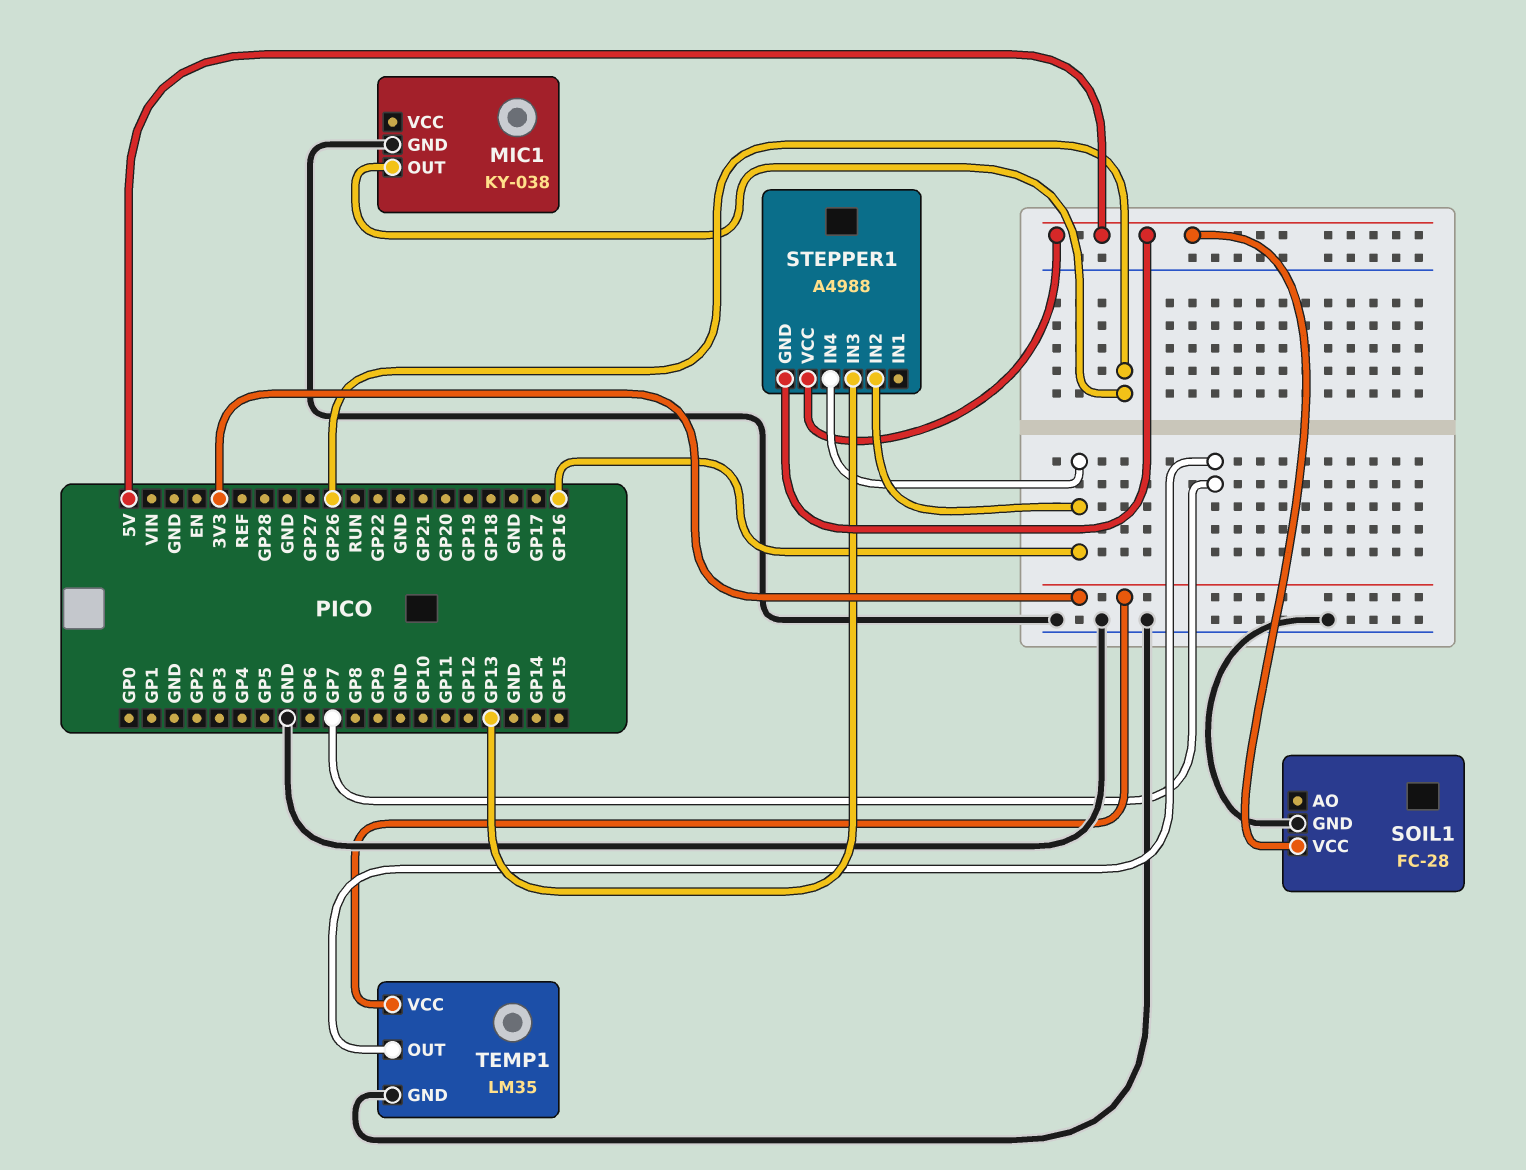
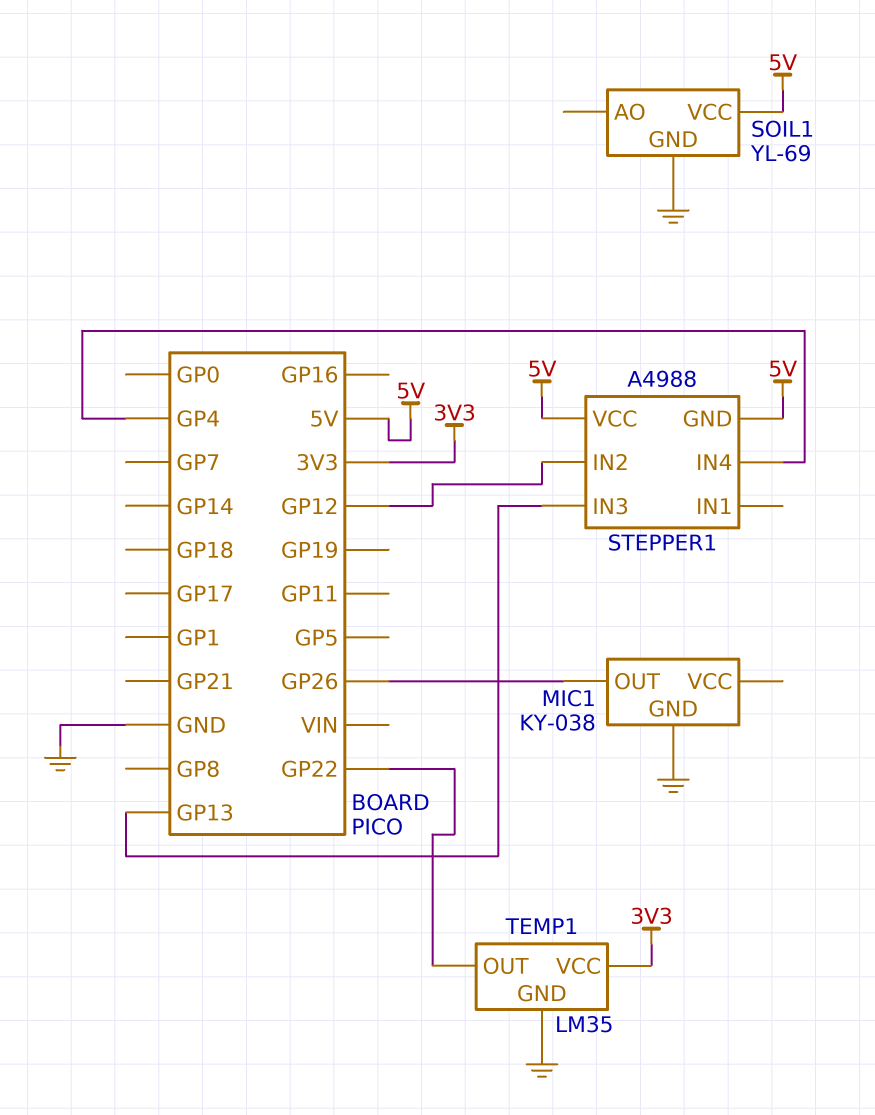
SOIL1: FC-28 -> YL-69
STEPPER1 pin IN2: GP16 -> GP12
STEPPER1 pin IN4: GP16 -> GP4
TEMP1 pin OUT: GP7 -> GP22

